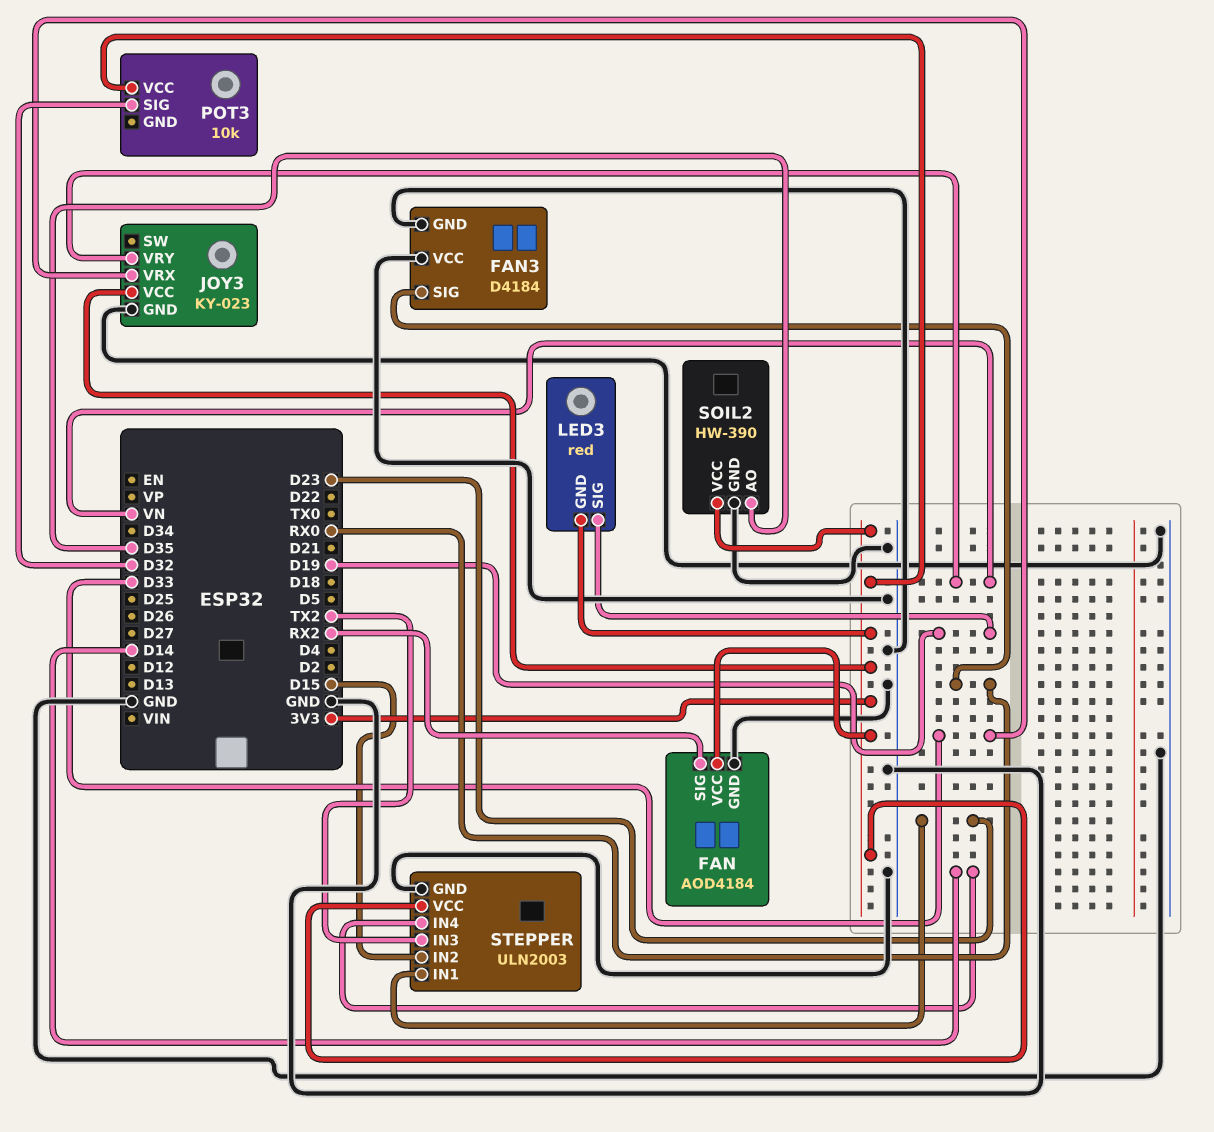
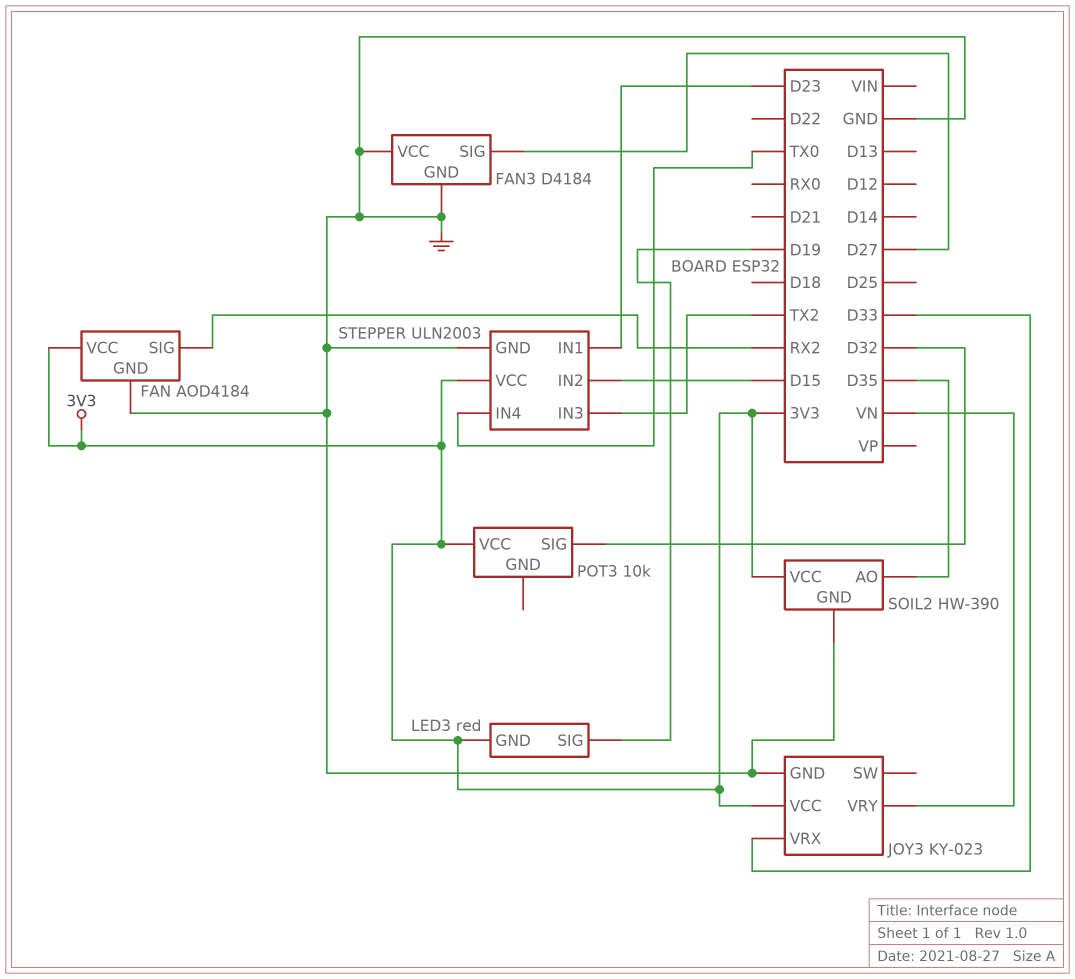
FAN3 pin SIG: RX0 -> D27
STEPPER pin IN4: D14 -> TX0

